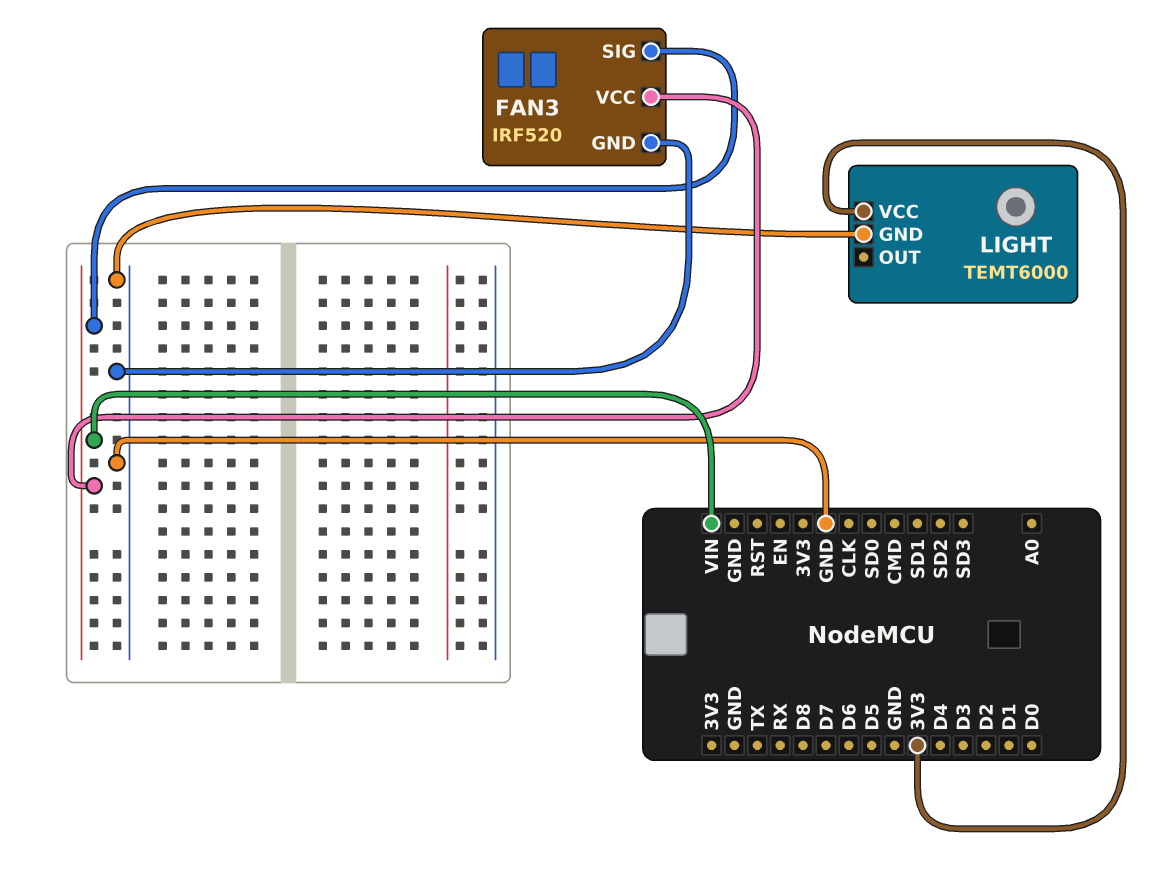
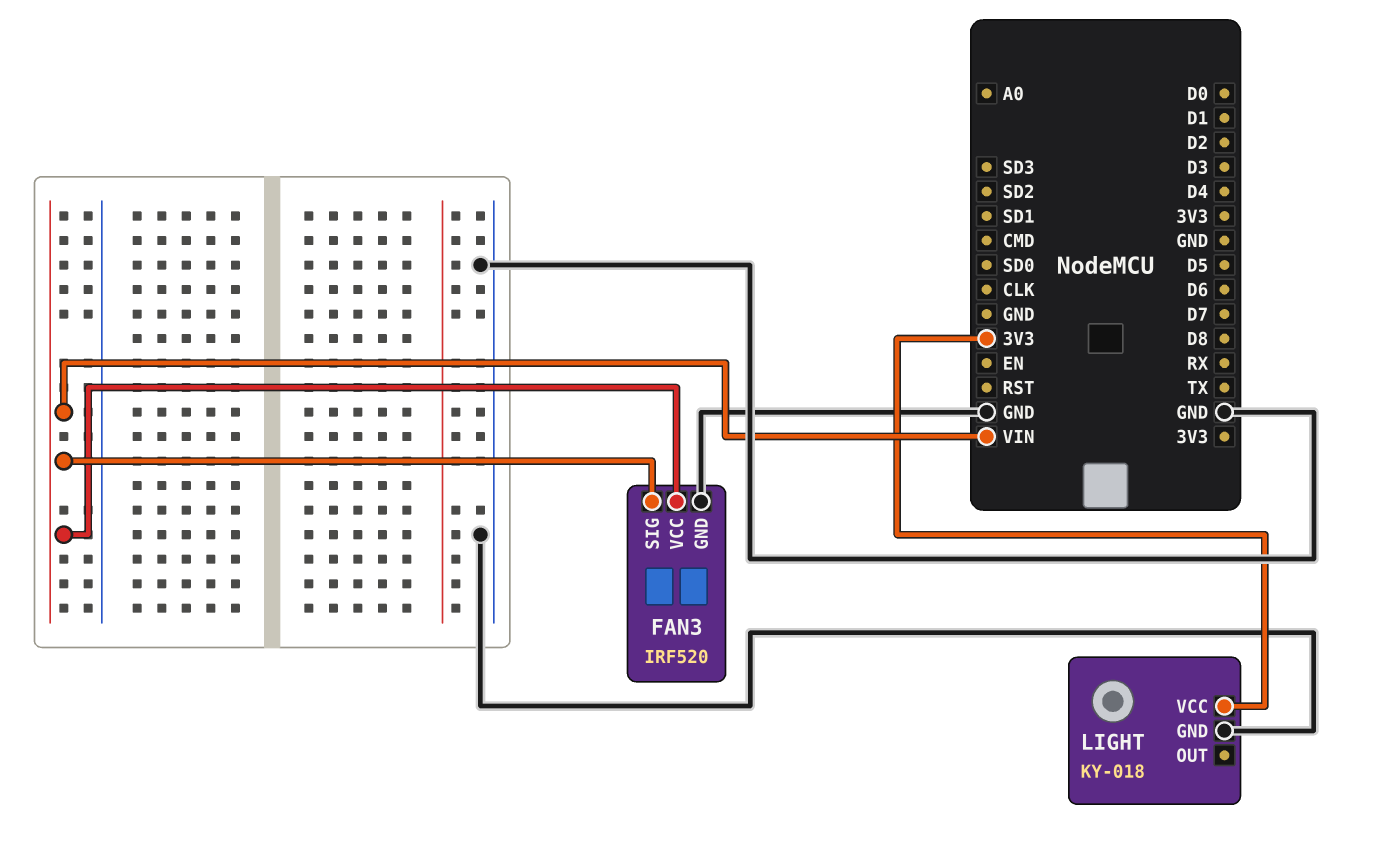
LIGHT: TEMT6000 -> KY-018

